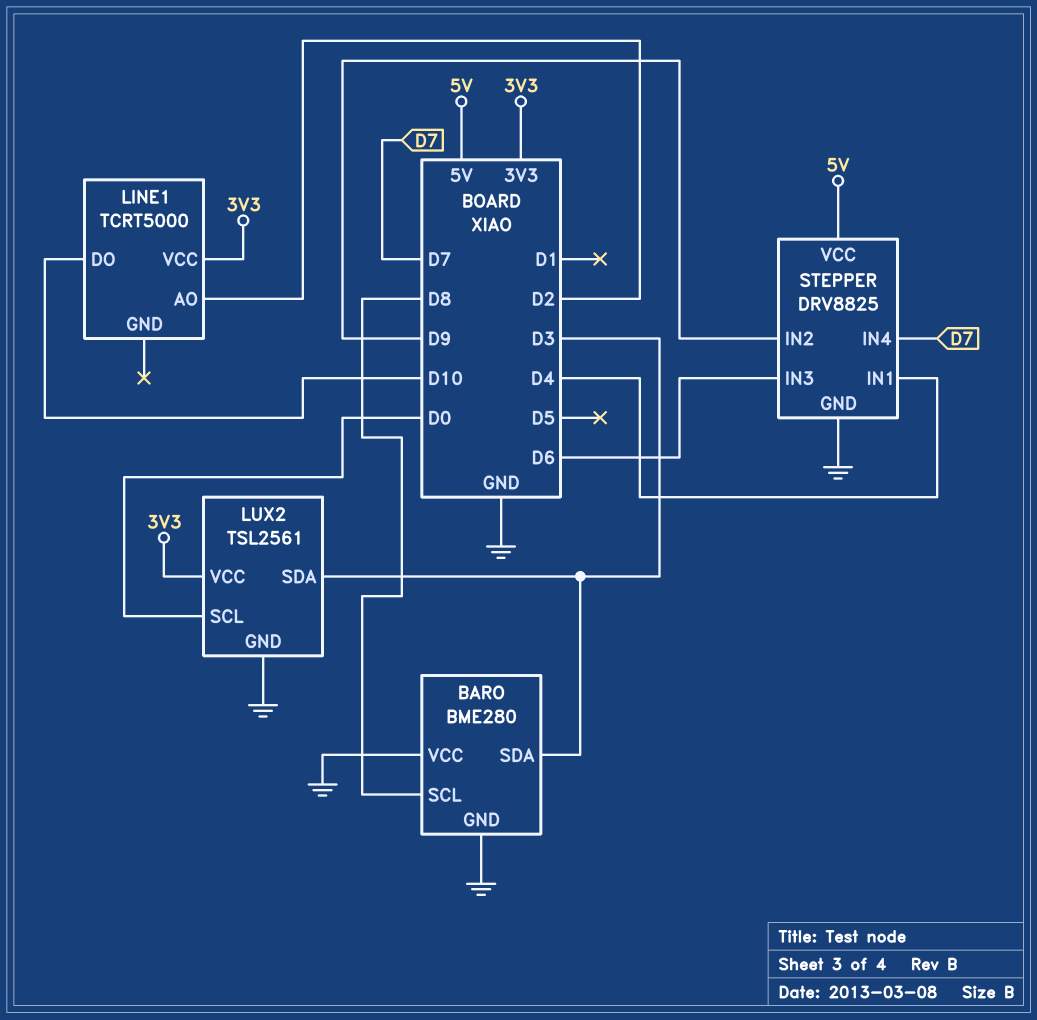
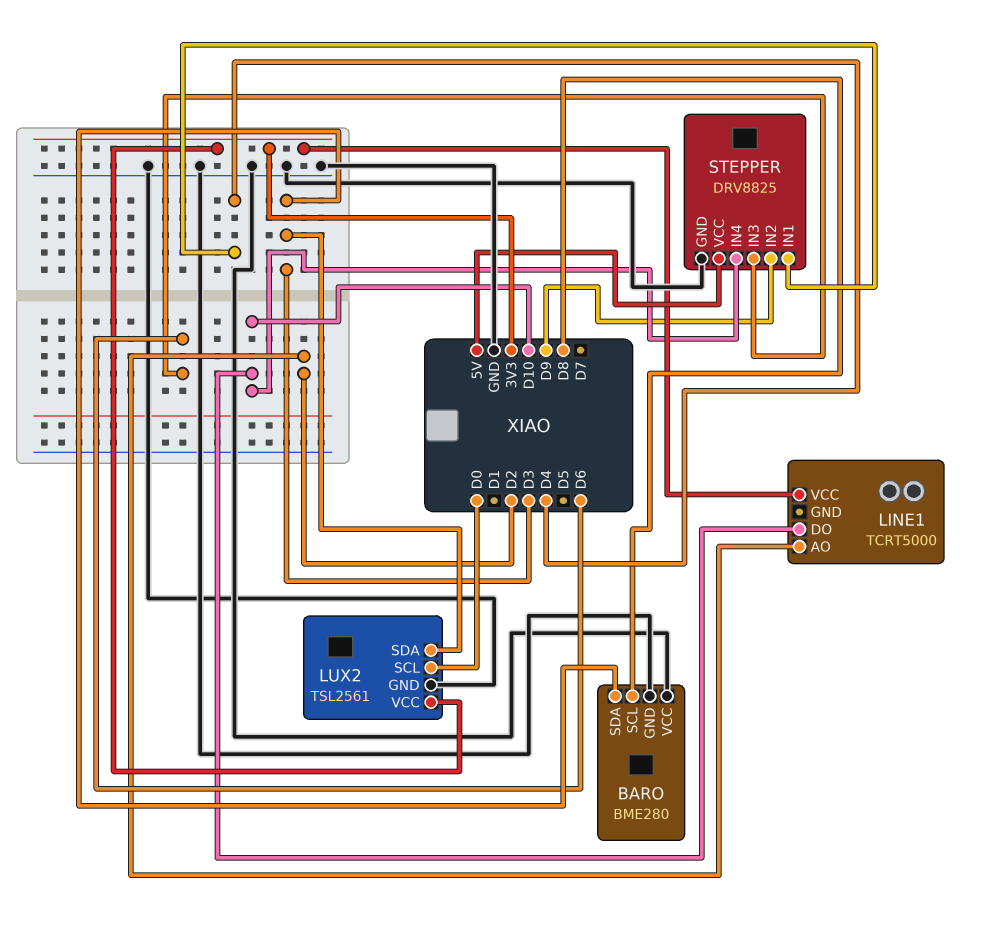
STEPPER pin IN4: D7 -> D10

